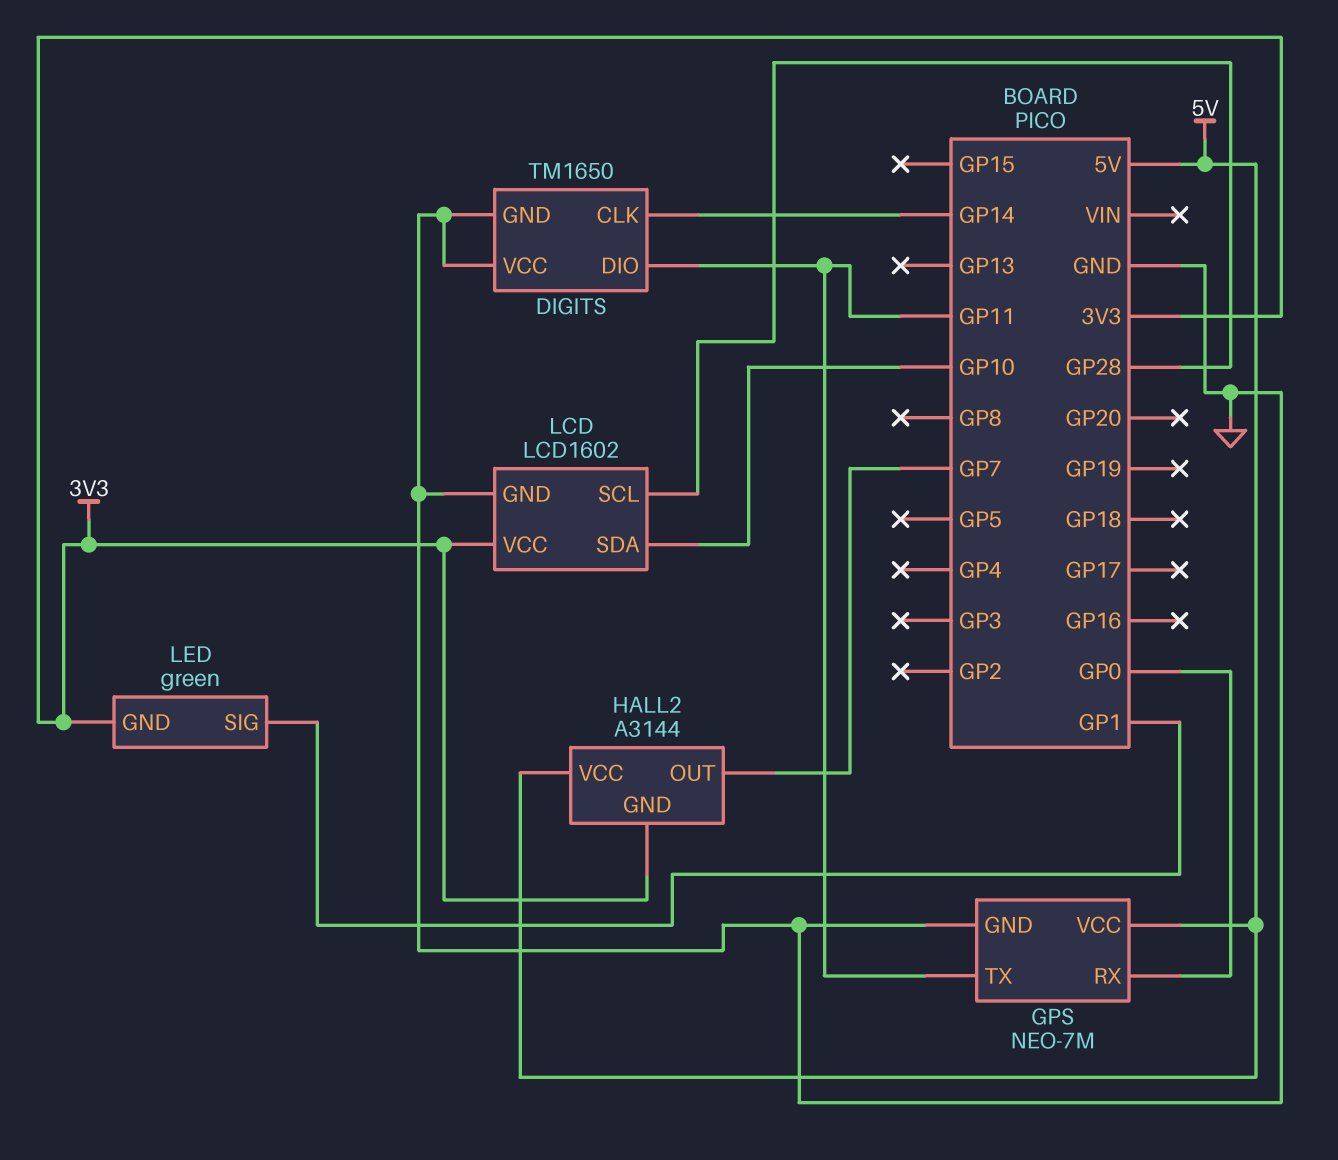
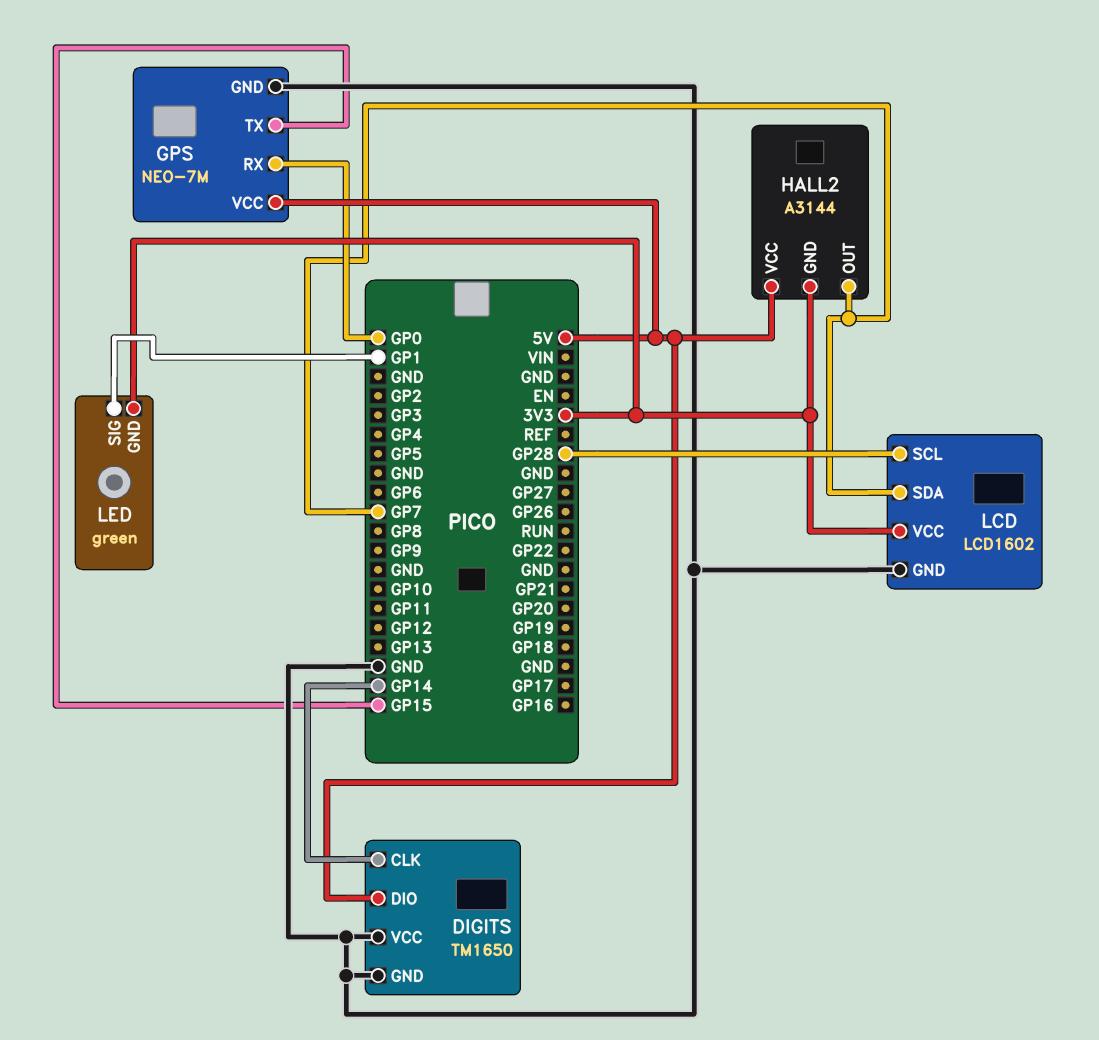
DIGITS pin DIO: GP11 -> 5V
GPS pin TX: GP11 -> GP15
LCD pin SDA: GP10 -> GP7

